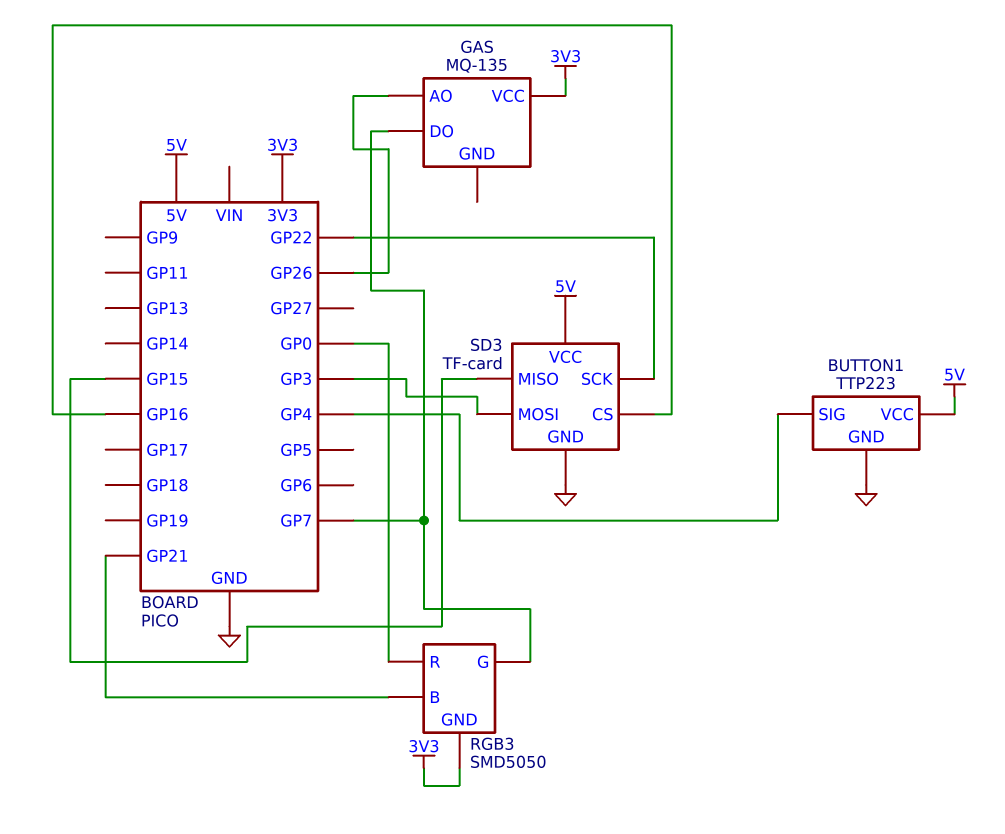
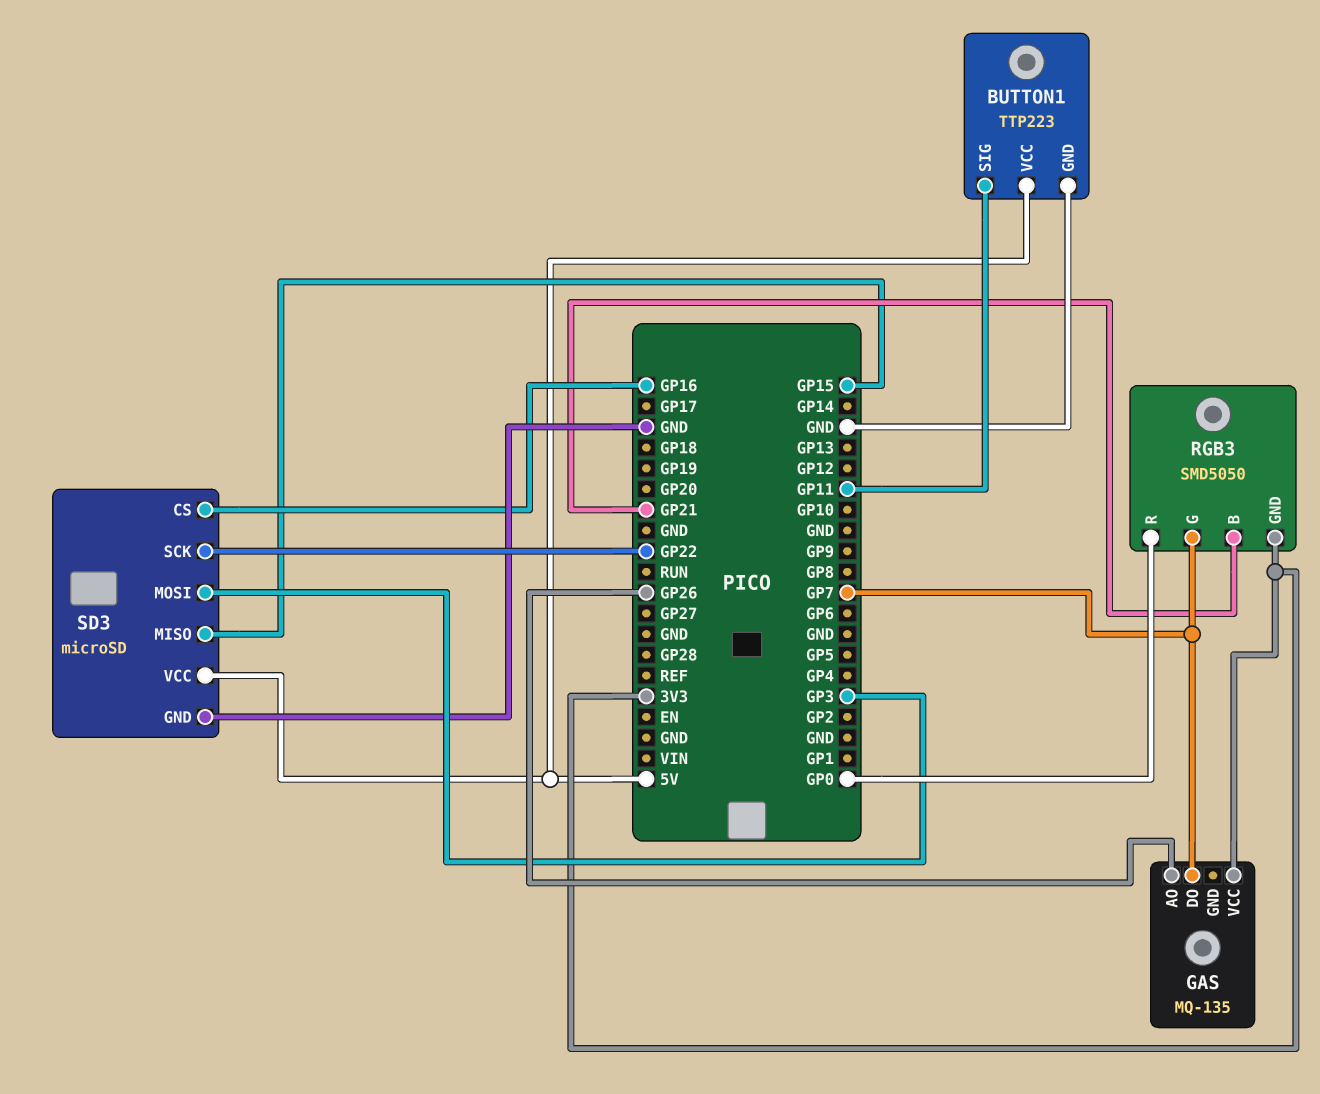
BUTTON1 pin SIG: GP4 -> GP11
SD3: TF-card -> microSD

